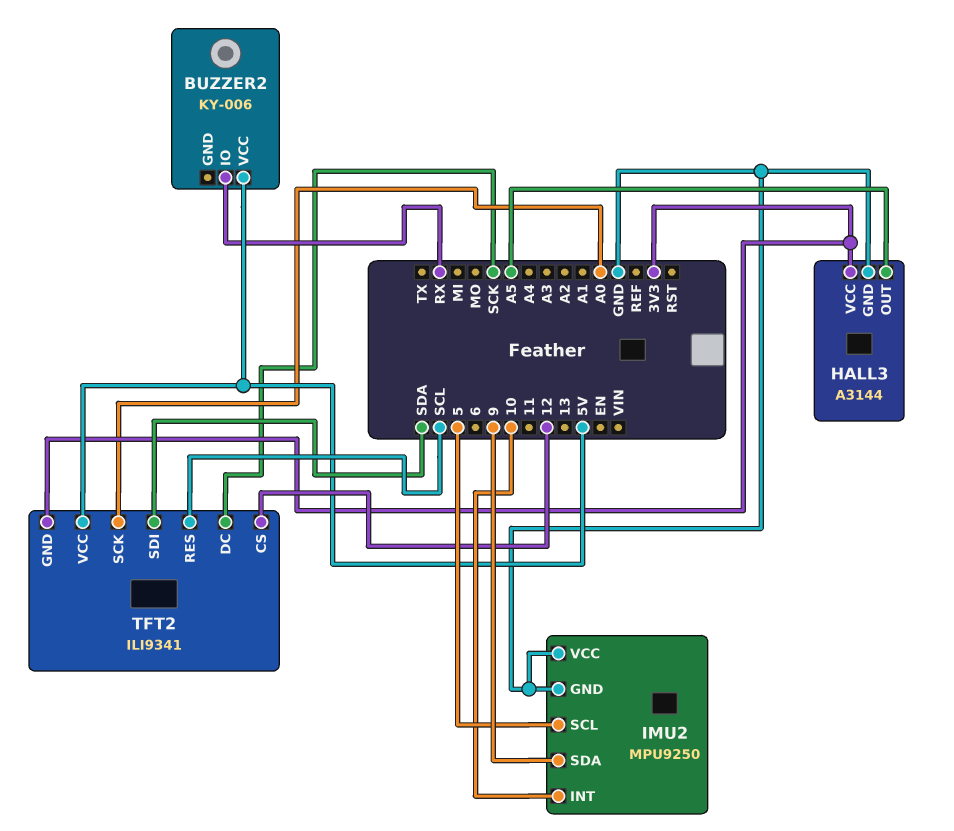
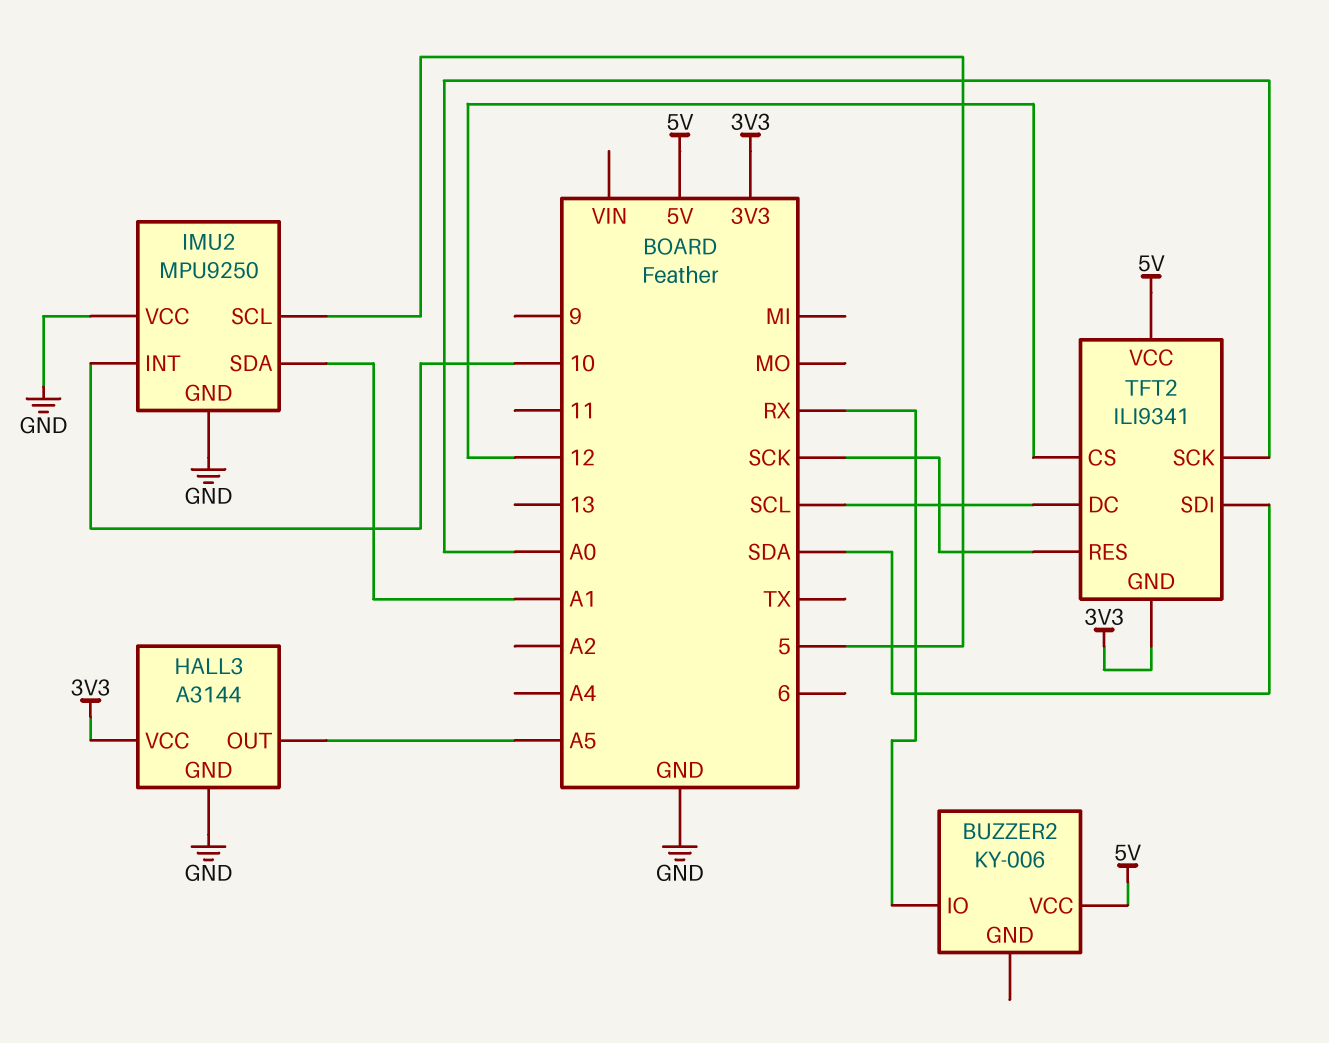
IMU2 pin SDA: 9 -> A1
TFT2 pin DC: SCK -> SCL
TFT2 pin RES: SCL -> SCK

